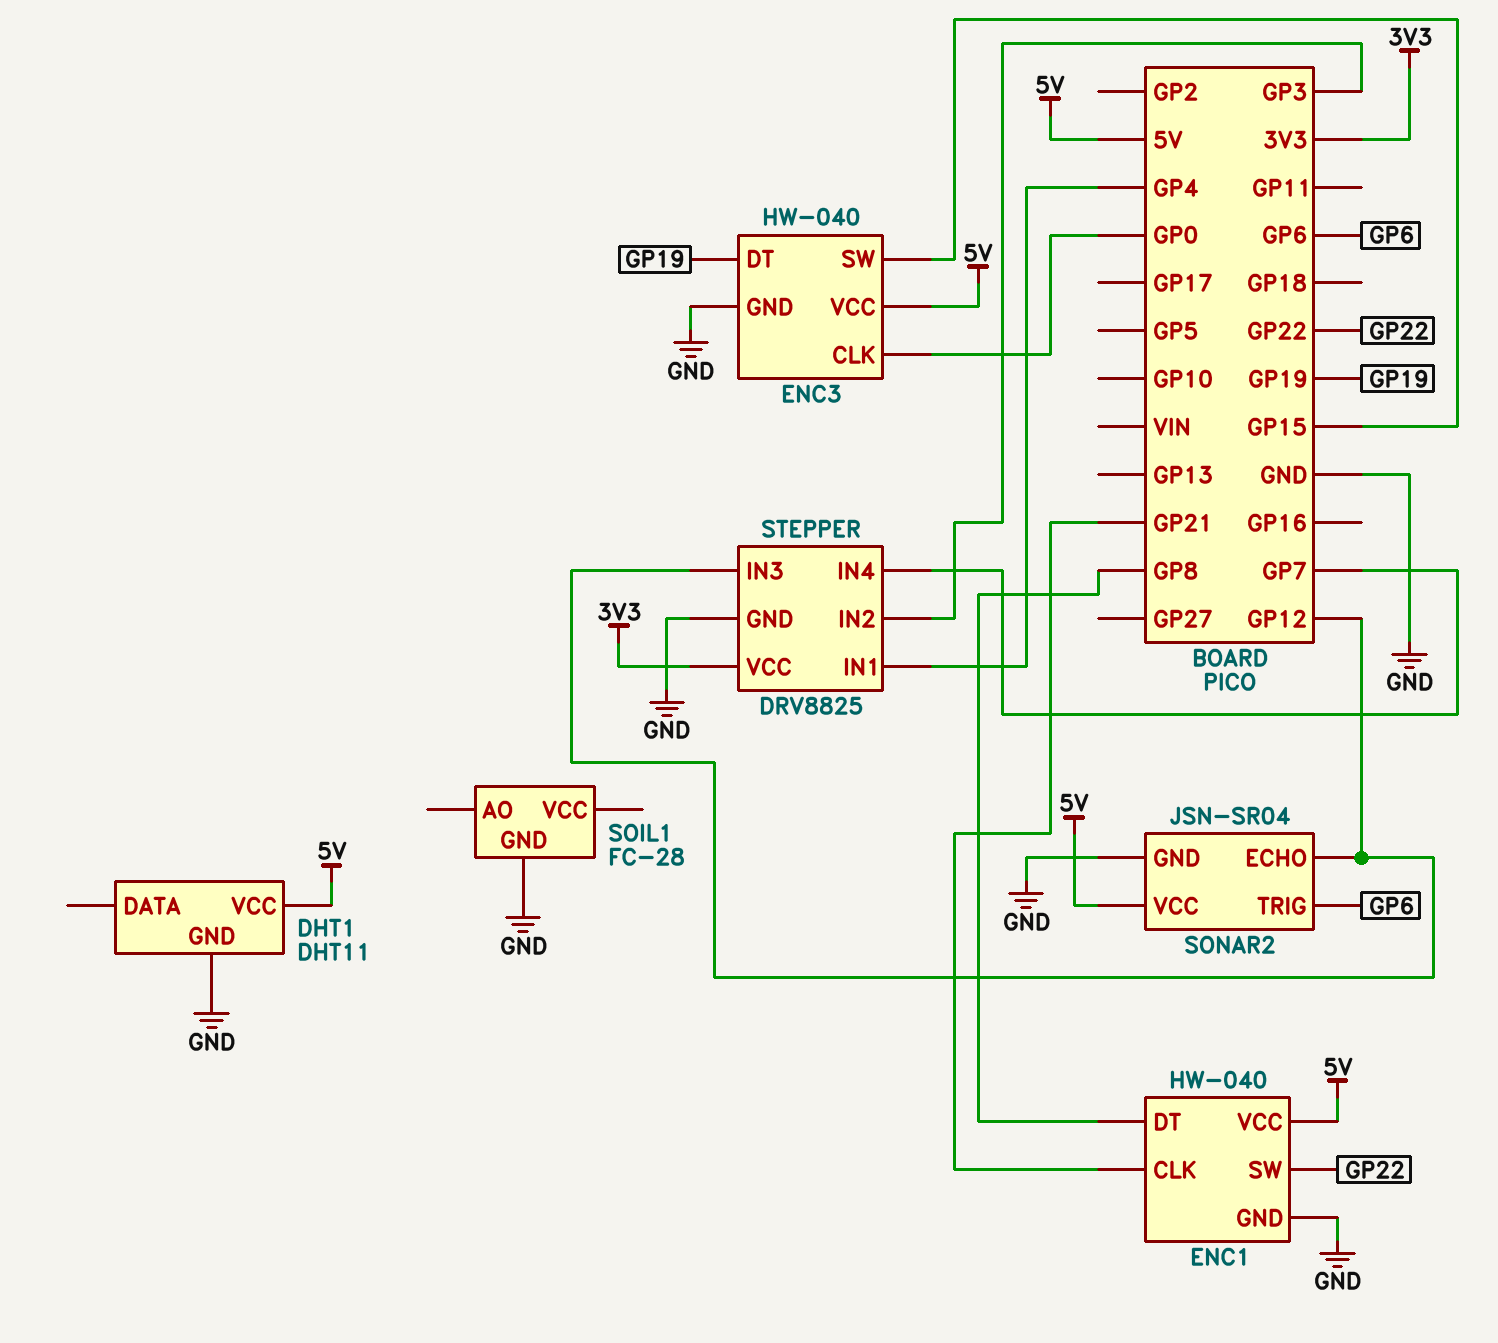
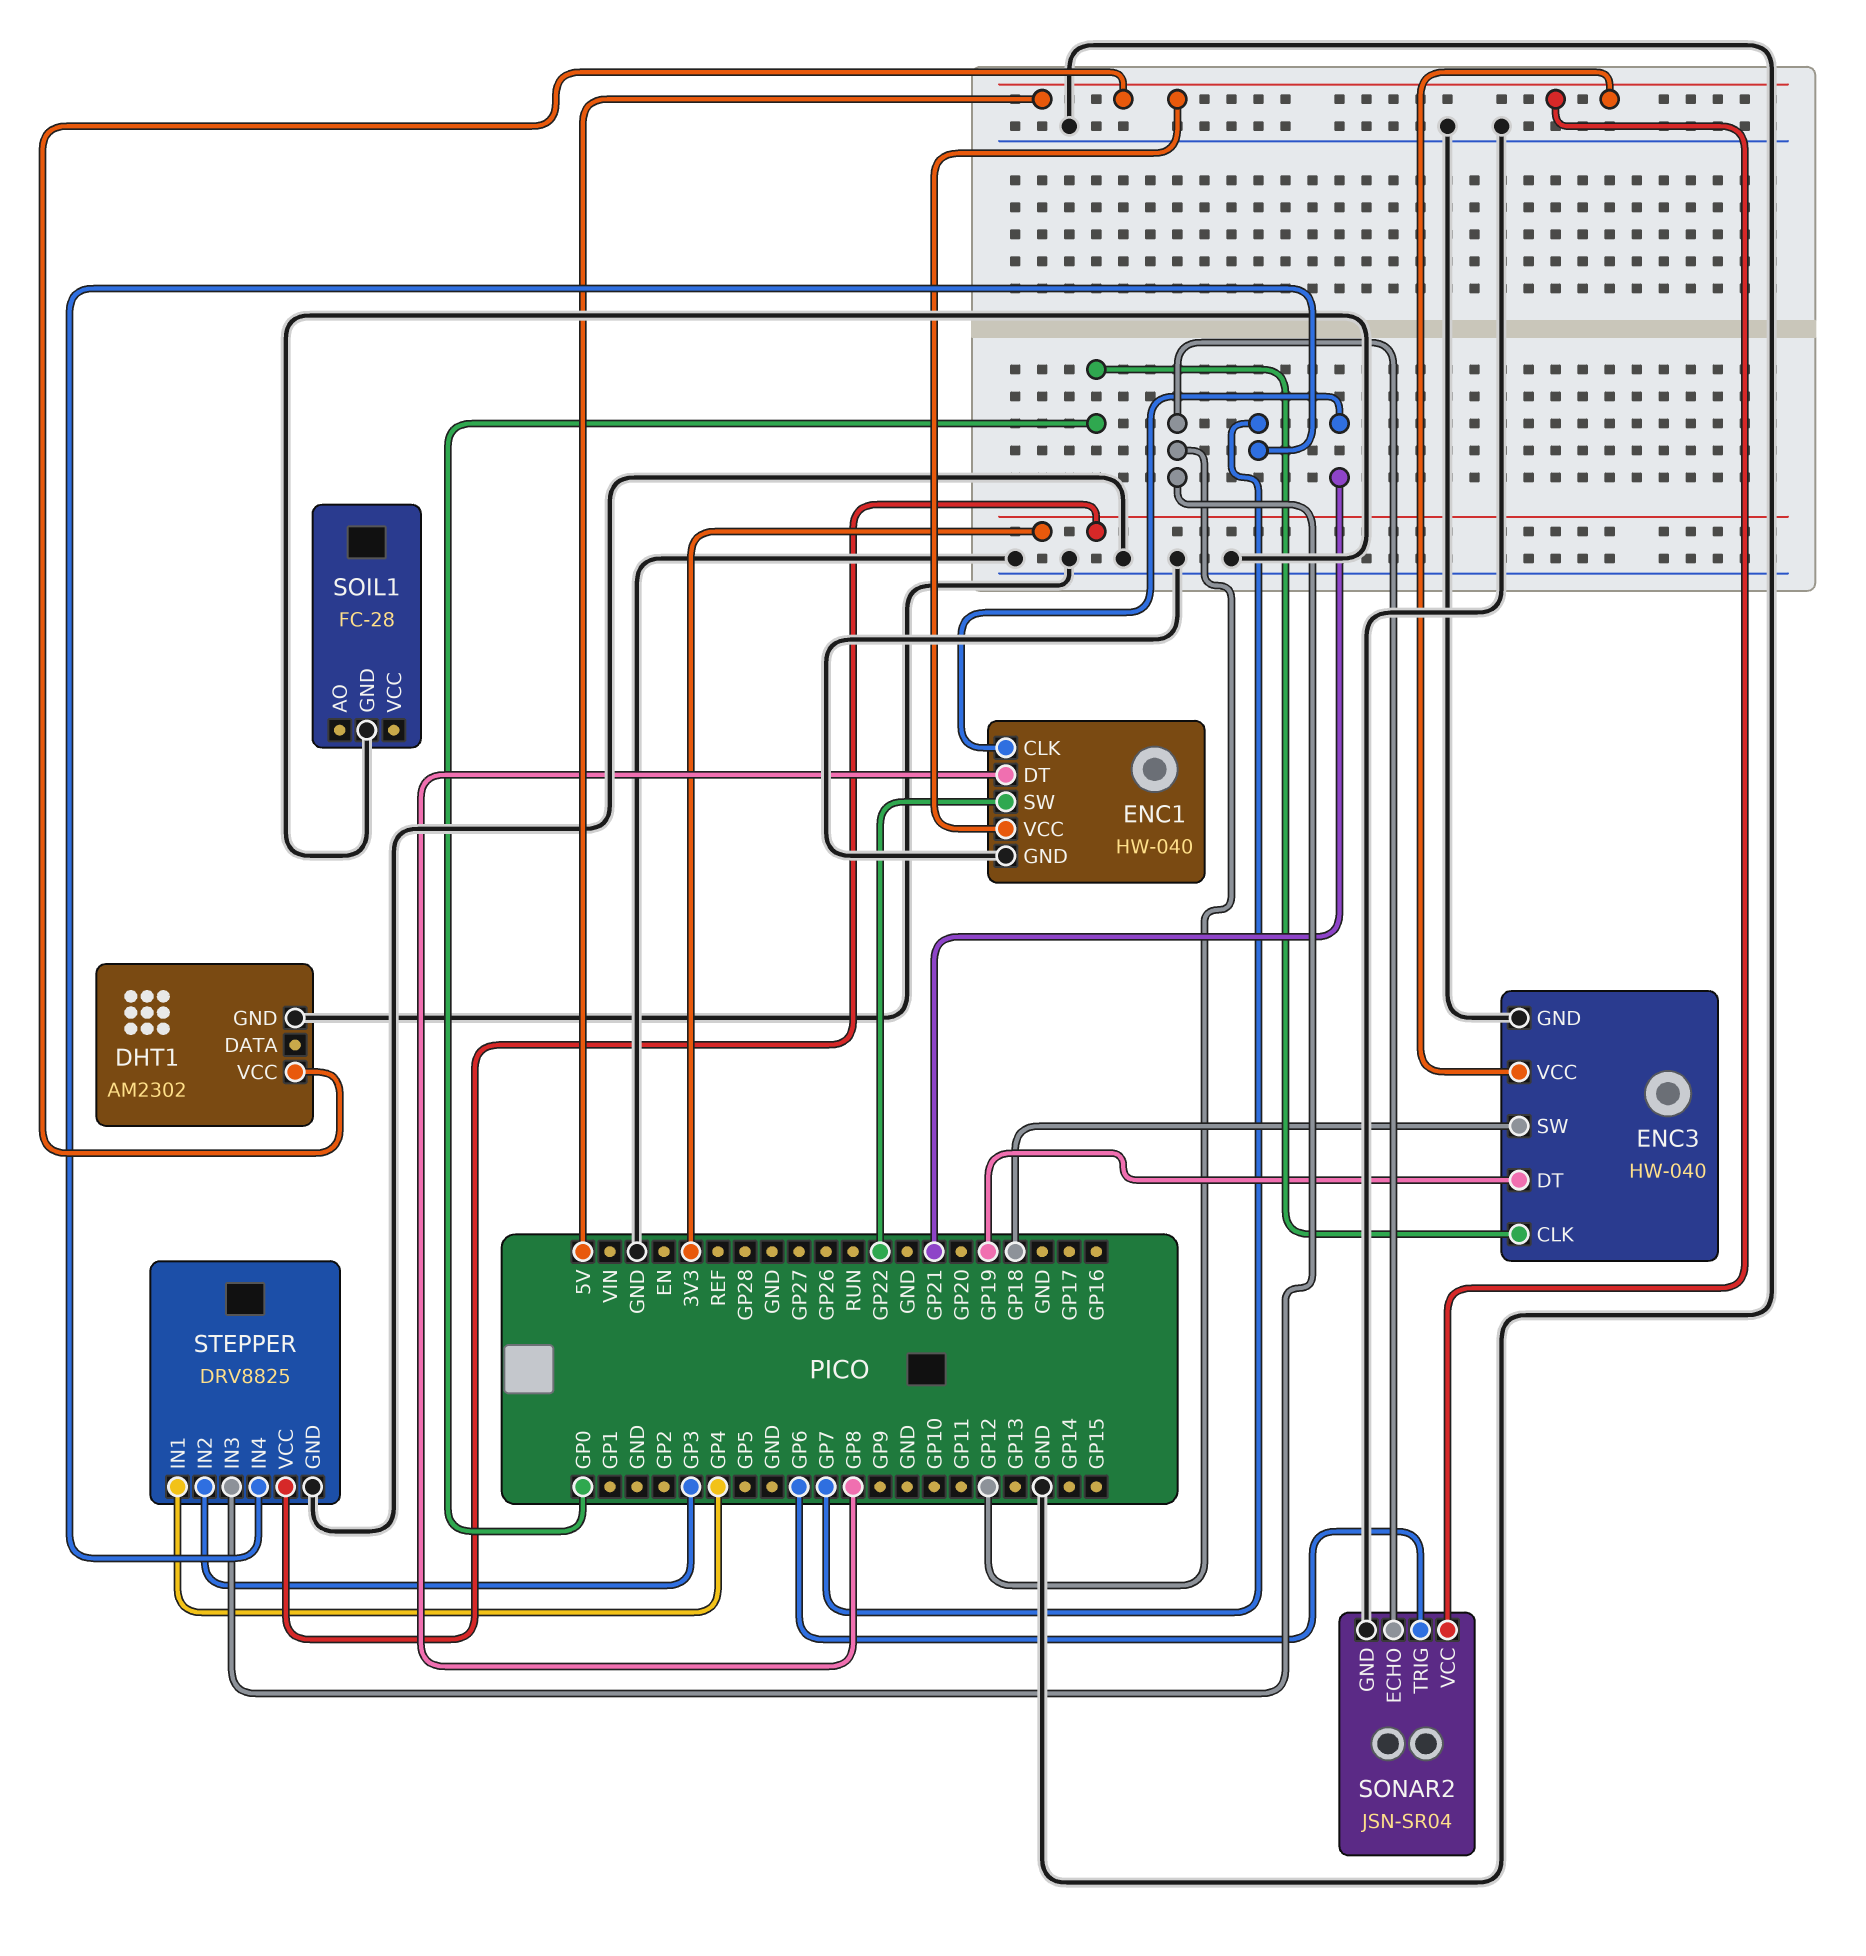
DHT1: DHT11 -> AM2302
ENC3 pin SW: GP15 -> GP18

